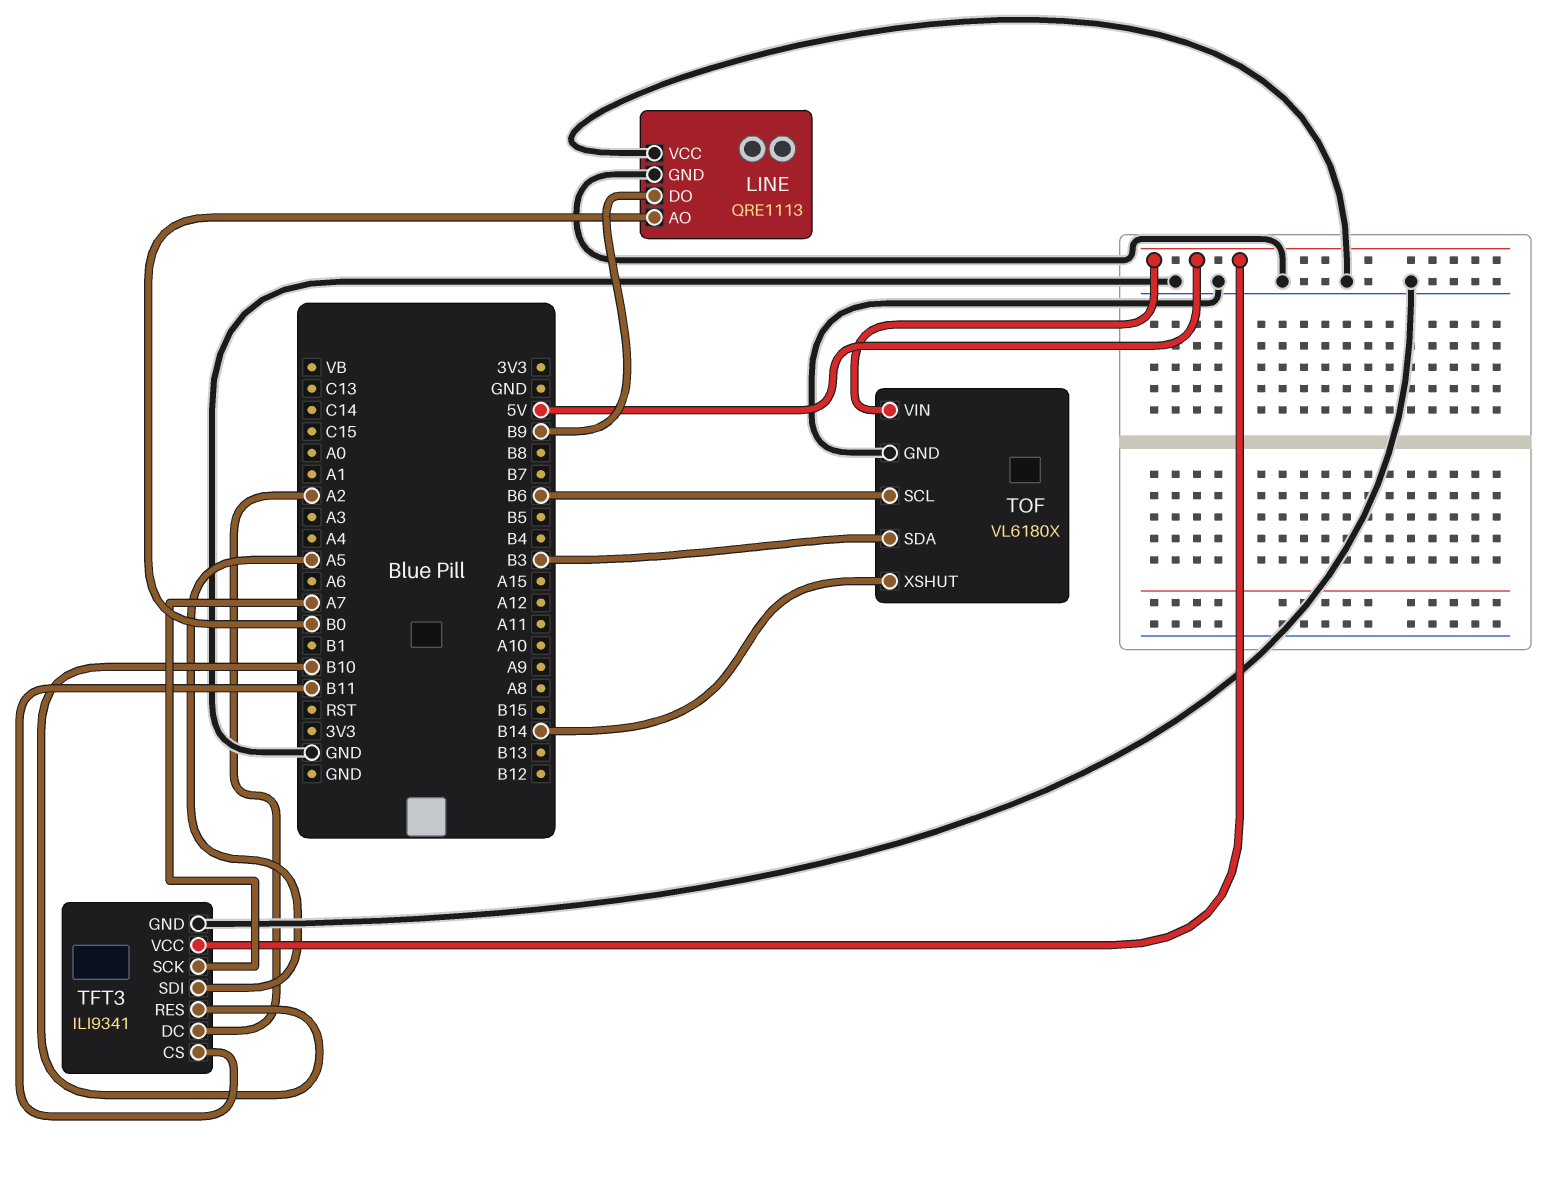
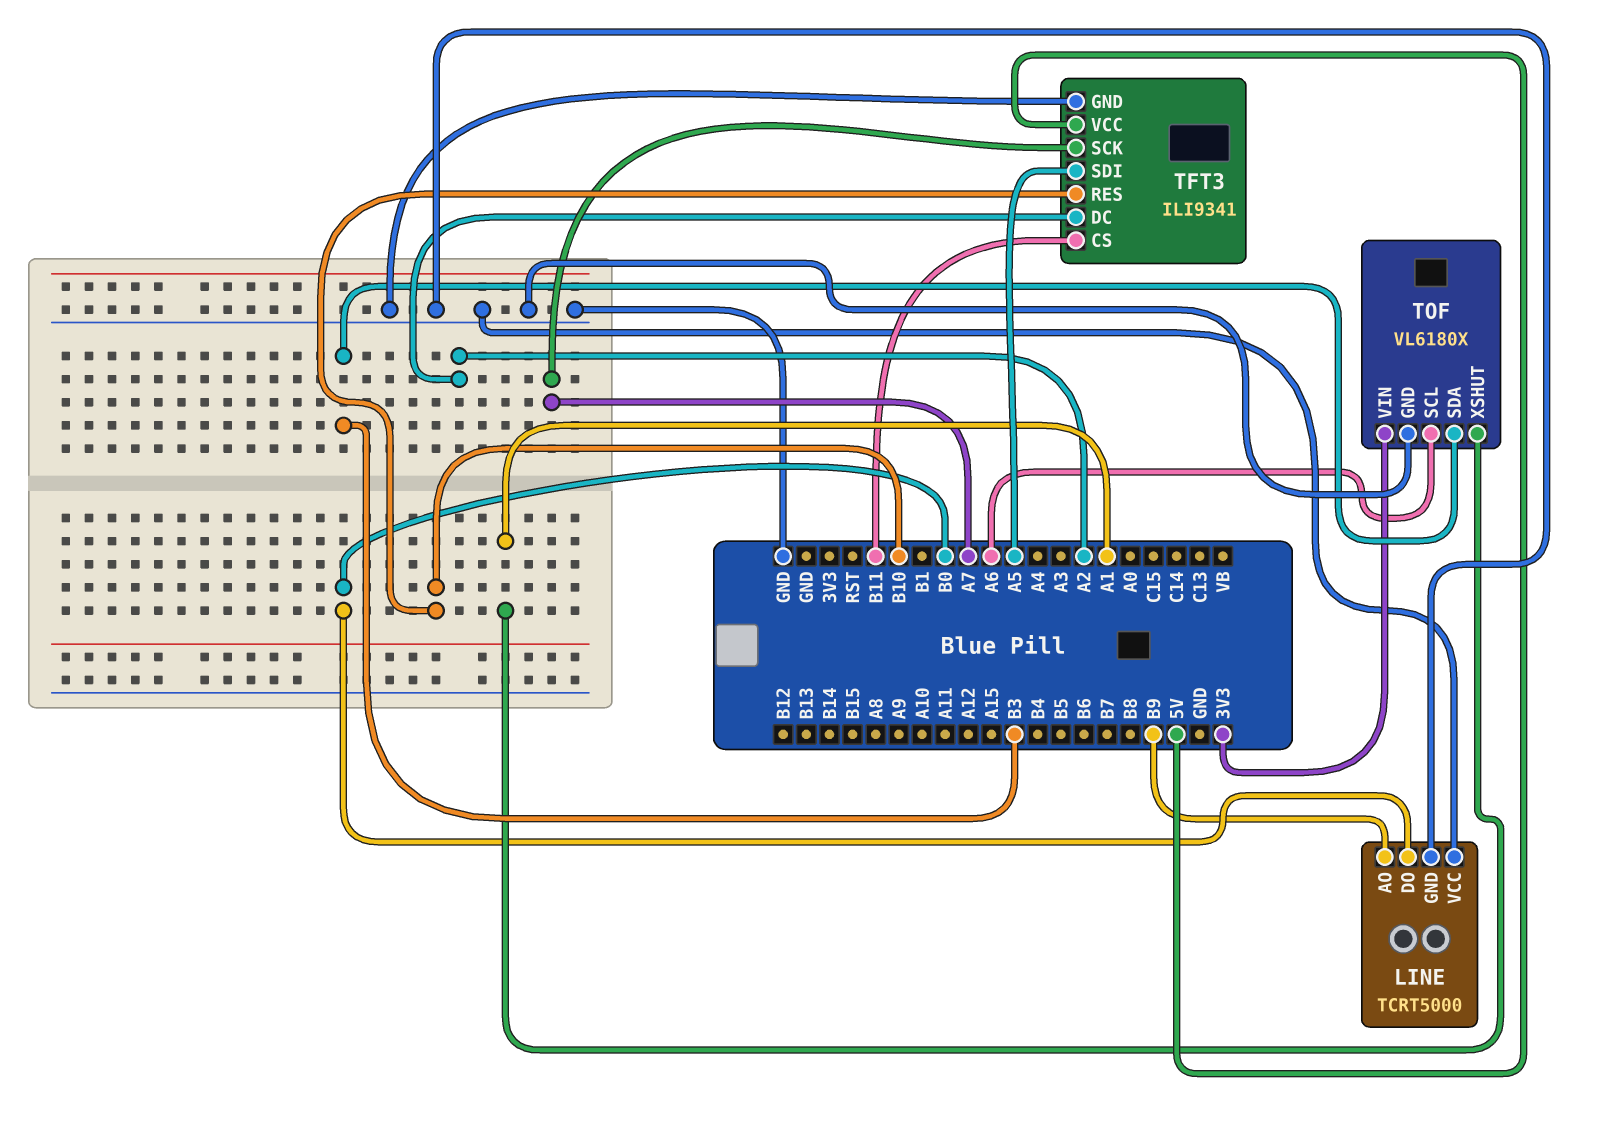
LINE: QRE1113 -> TCRT5000
LINE pin AO: B0 -> B9
LINE pin DO: B9 -> B0
TOF pin SCL: B6 -> A6
TOF pin VIN: 5V -> 3V3
TOF pin XSHUT: B14 -> A1

